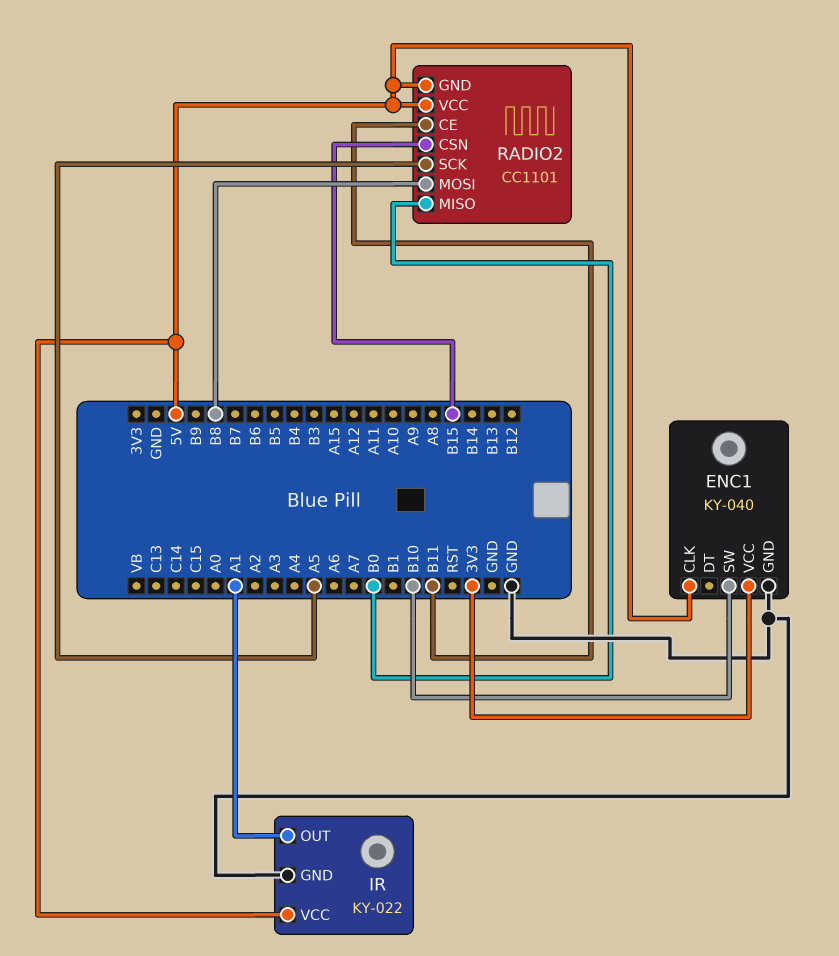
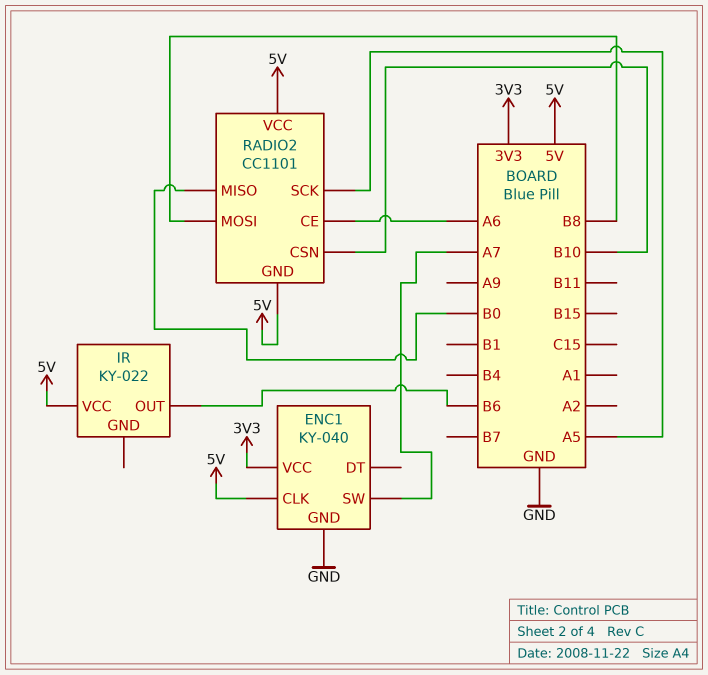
ENC1 pin SW: B10 -> A7
IR pin GND: GND -> none
IR pin OUT: A1 -> B6
RADIO2 pin CE: B11 -> A6
RADIO2 pin CSN: B15 -> B10

